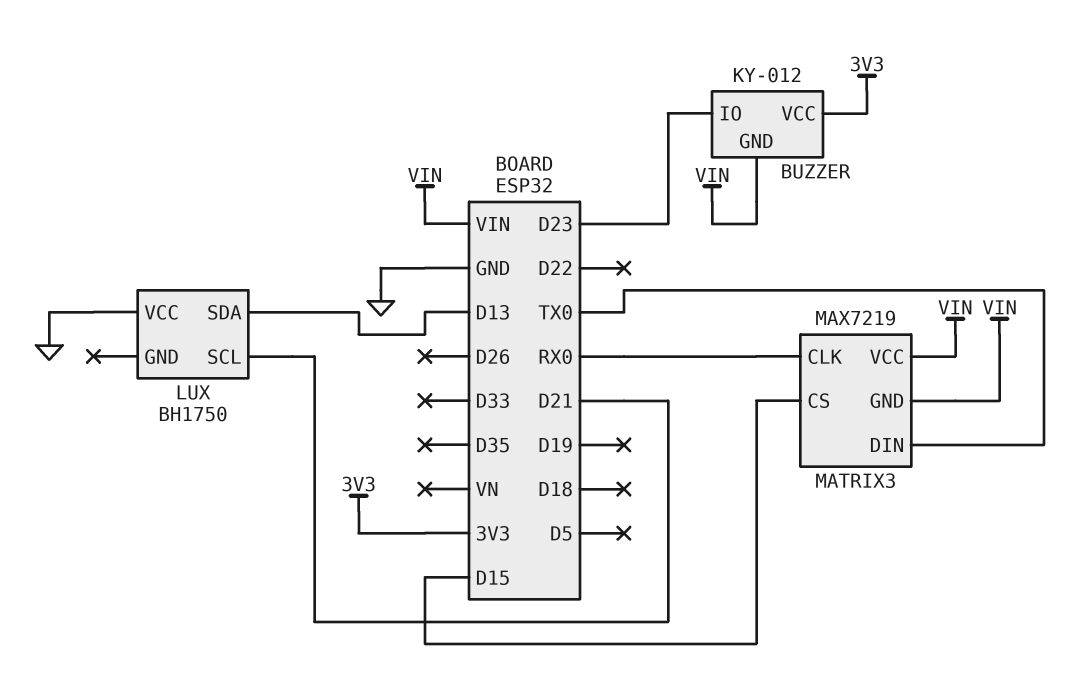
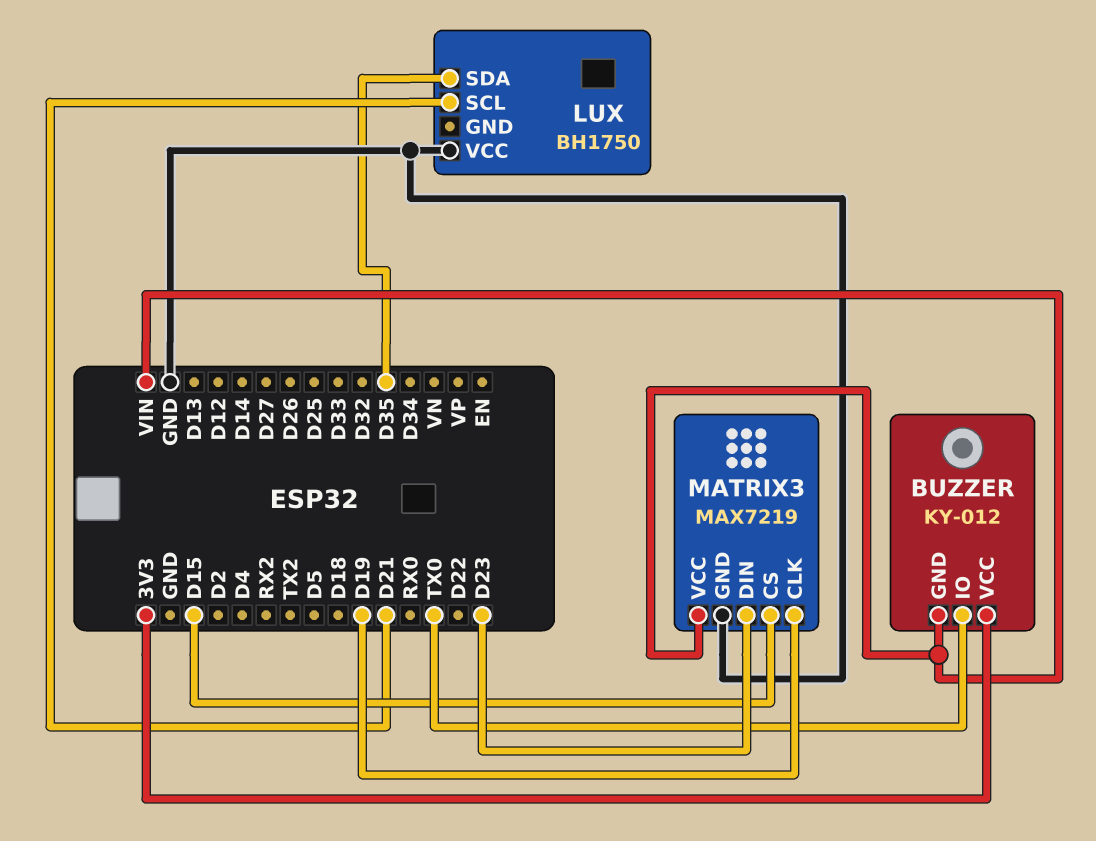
BUZZER pin IO: D23 -> TX0
LUX pin SDA: D13 -> D35
MATRIX3 pin CLK: RX0 -> D19
MATRIX3 pin DIN: TX0 -> D23
MATRIX3 pin GND: VIN -> GND

